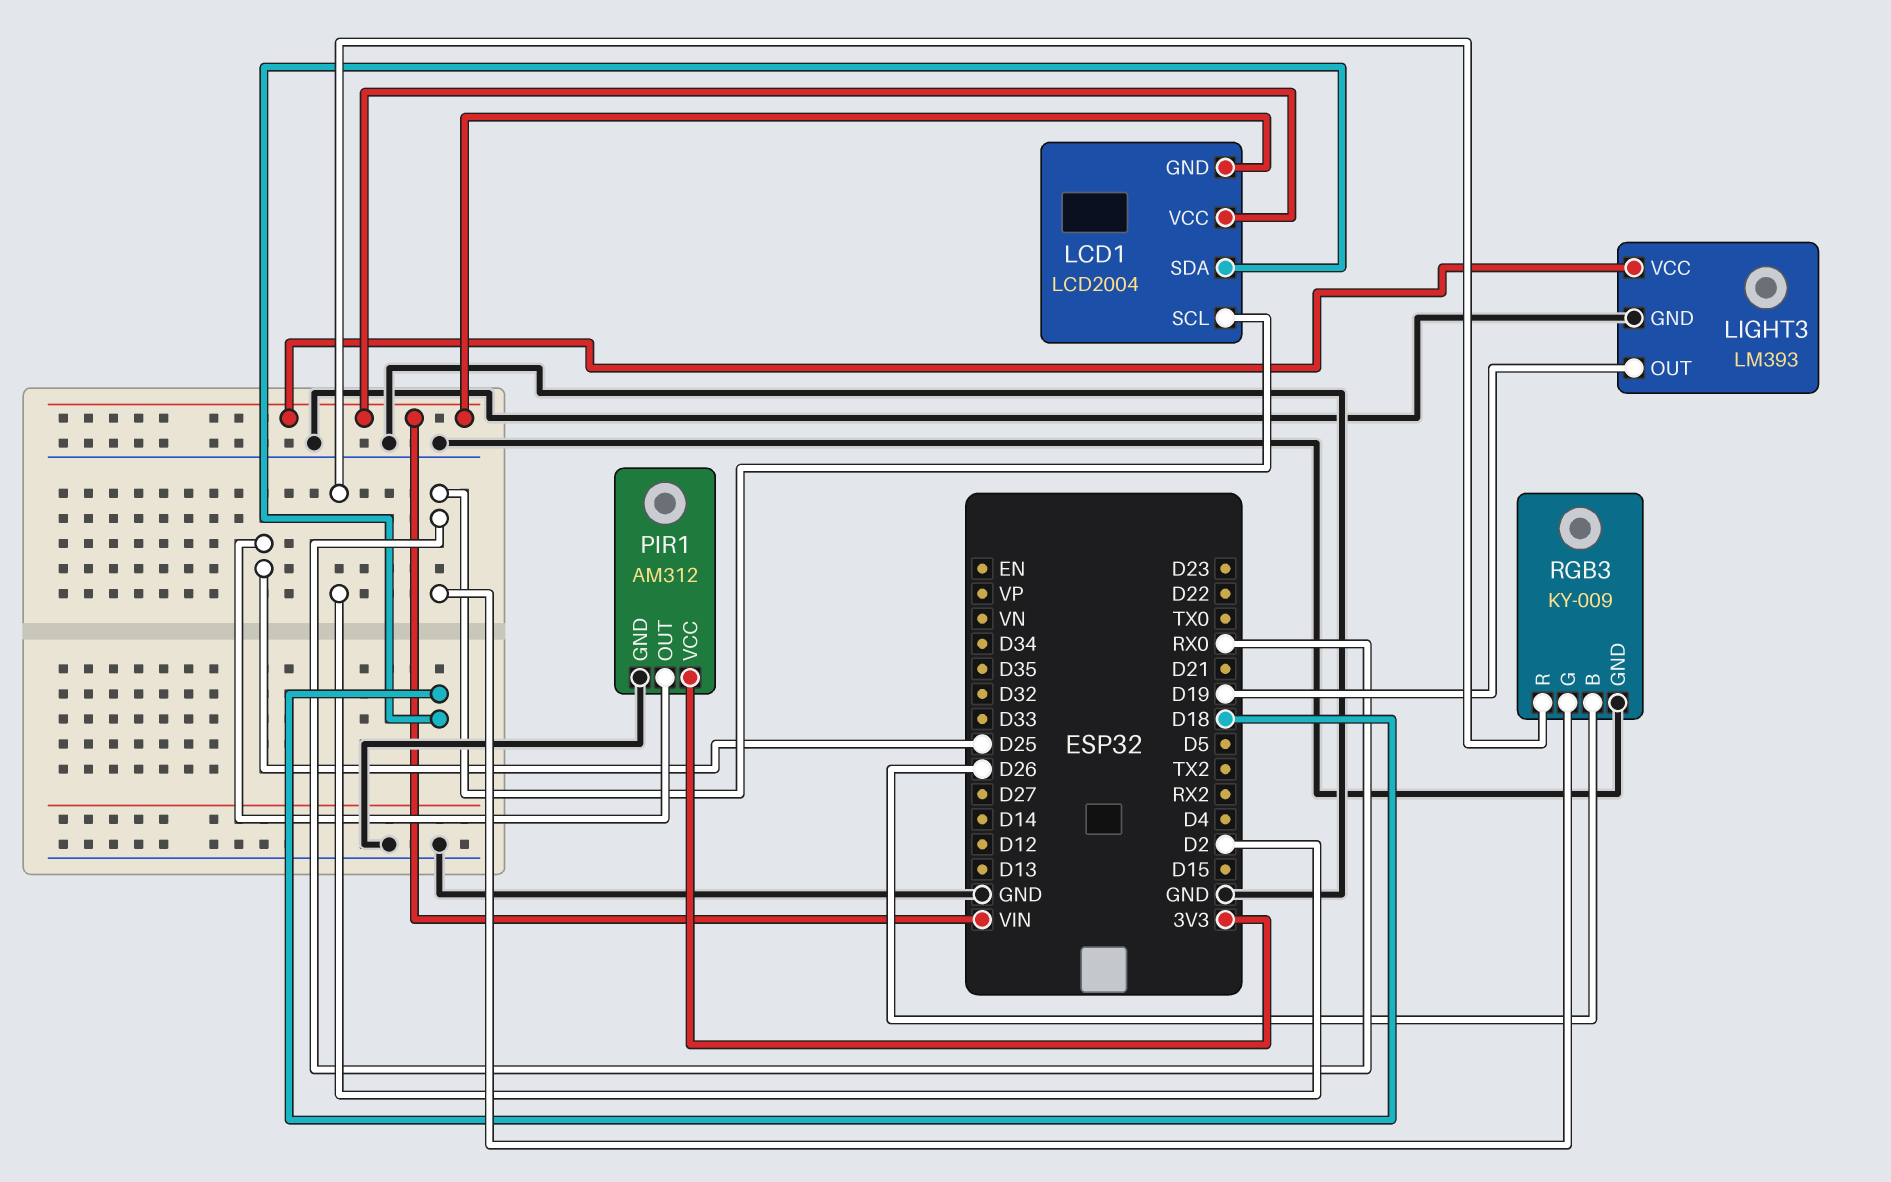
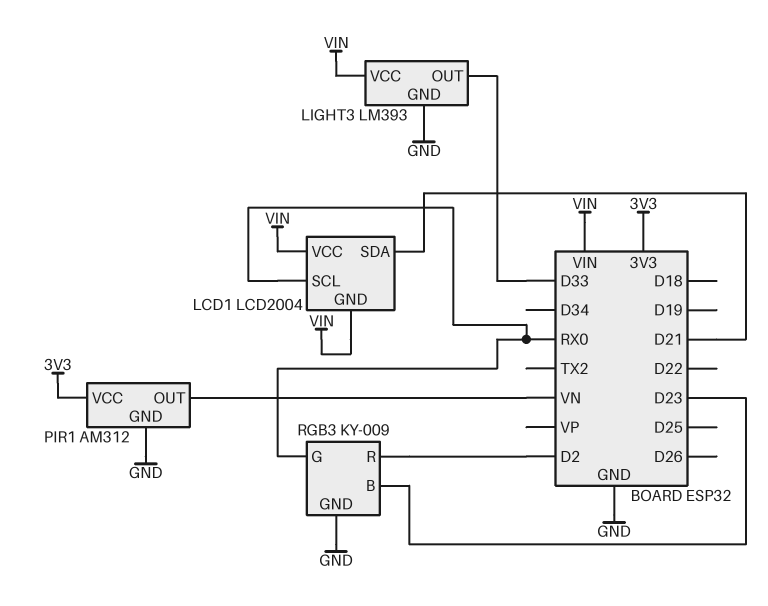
LCD1 pin SDA: D18 -> D21
LIGHT3 pin OUT: D19 -> D33
PIR1 pin OUT: D25 -> VN
RGB3 pin B: D26 -> D23

